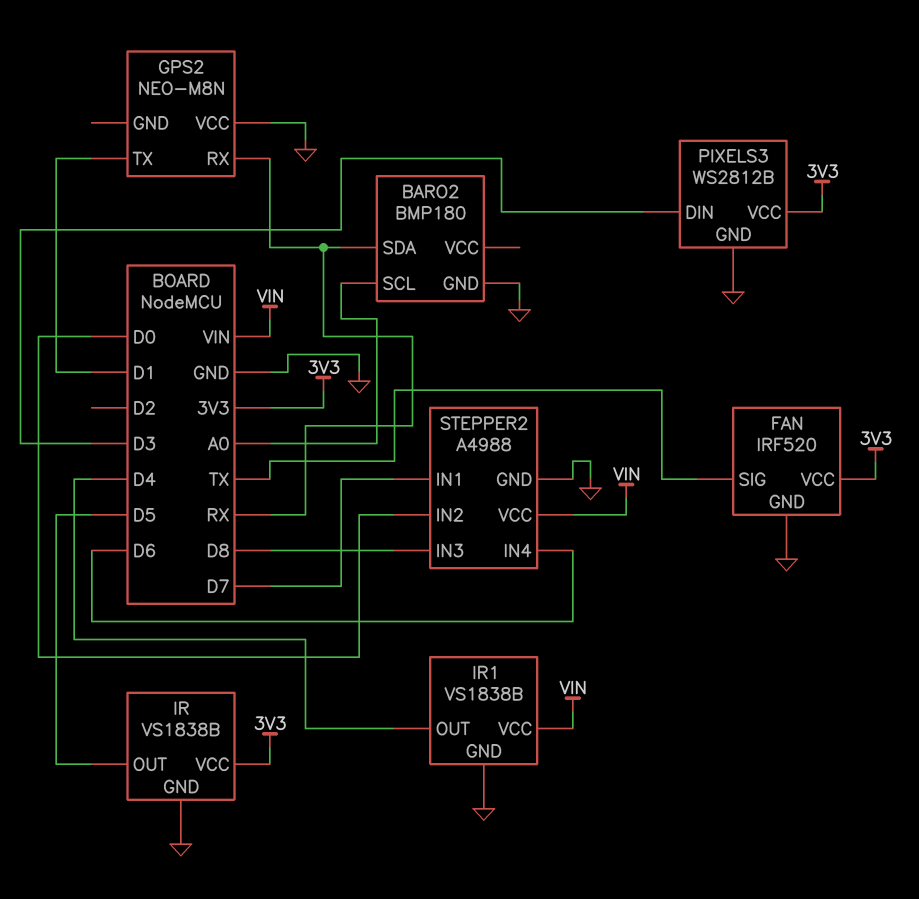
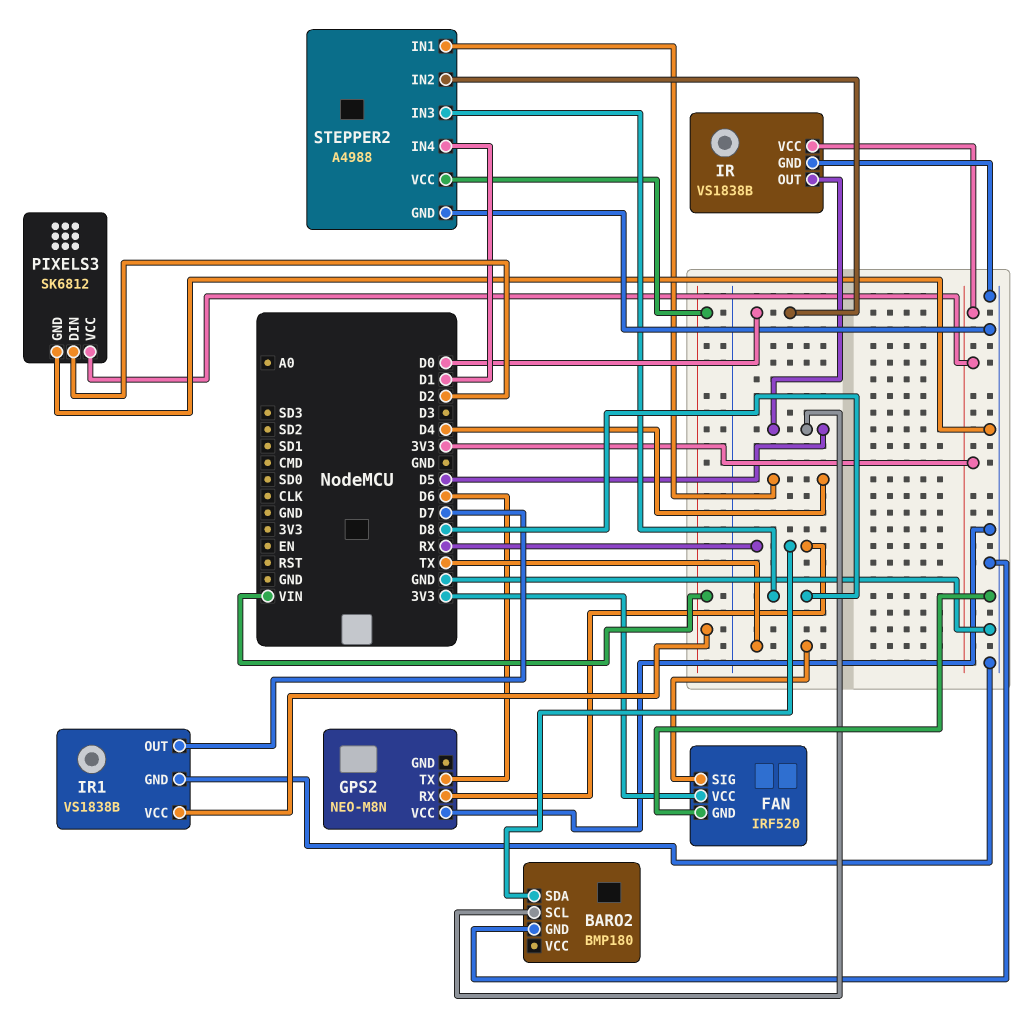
BARO2 pin SCL: A0 -> D5
GPS2 pin TX: D1 -> D6
IR1 pin OUT: D4 -> D7
PIXELS3: WS2812B -> SK6812
PIXELS3 pin DIN: D3 -> D2
STEPPER2 pin IN1: D7 -> D4
STEPPER2 pin IN4: D6 -> D1

